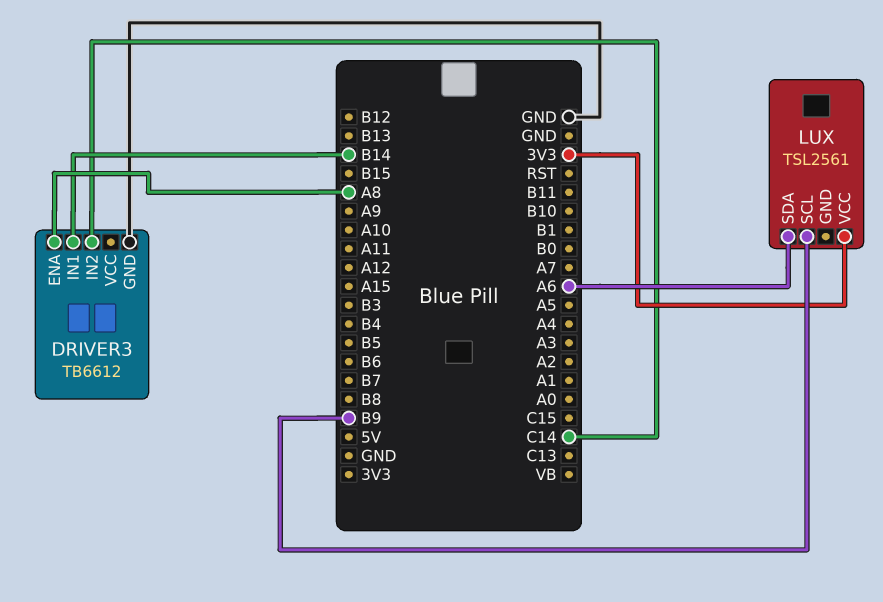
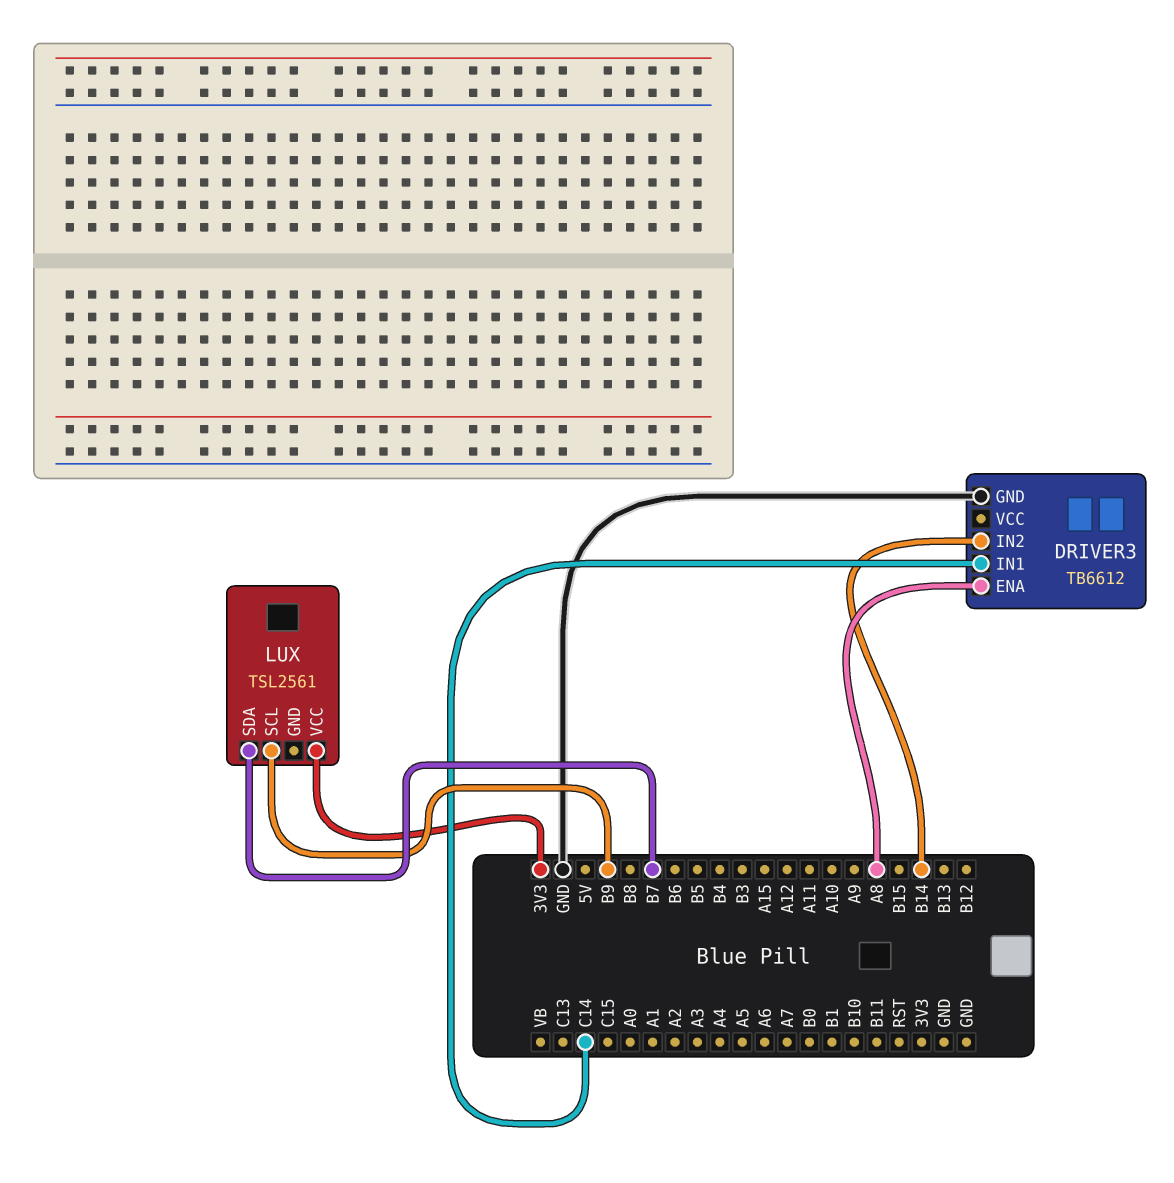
DRIVER3 pin IN1: B14 -> C14
DRIVER3 pin IN2: C14 -> B14
LUX pin SDA: A6 -> B7

